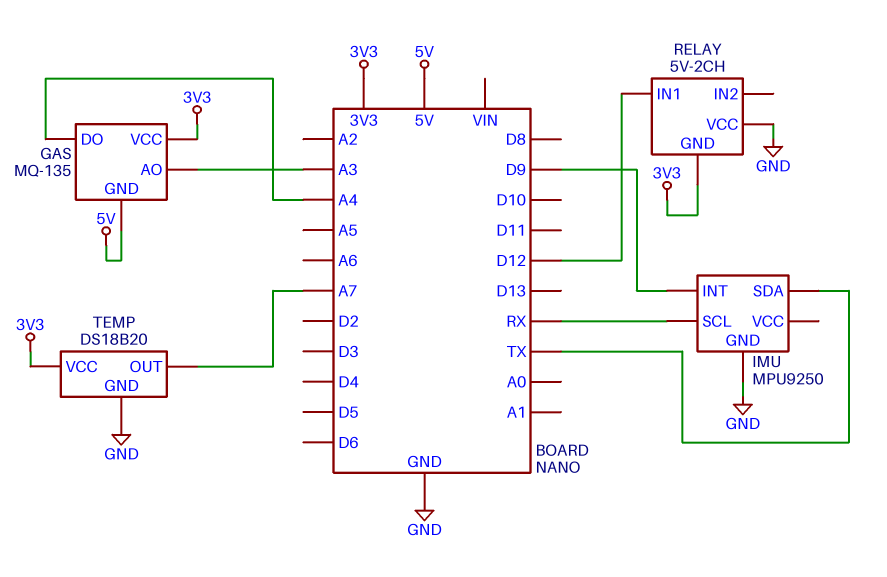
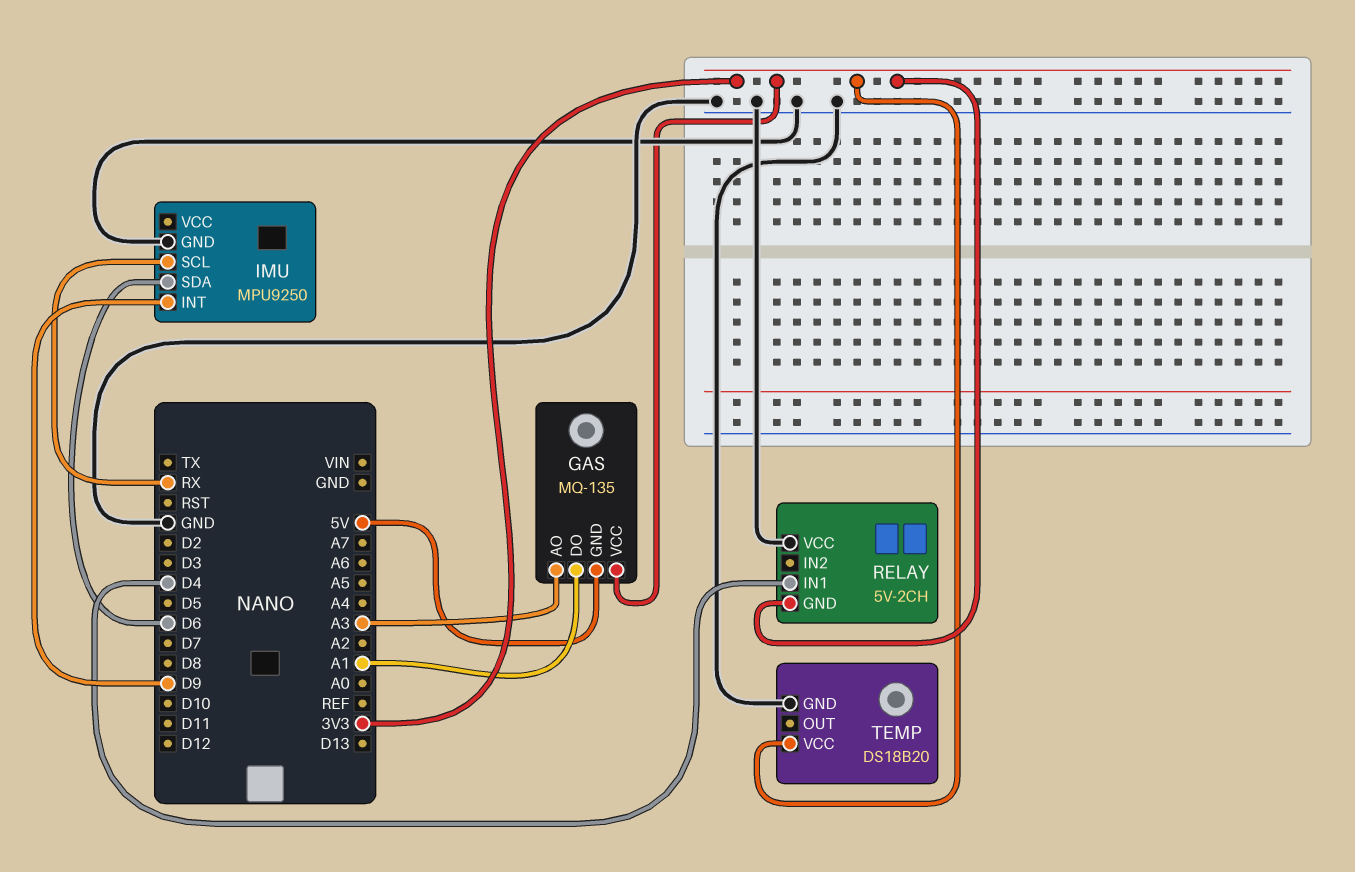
GAS pin DO: A4 -> A1
IMU pin SDA: TX -> D6
RELAY pin IN1: D12 -> D4
TEMP pin OUT: A7 -> none

